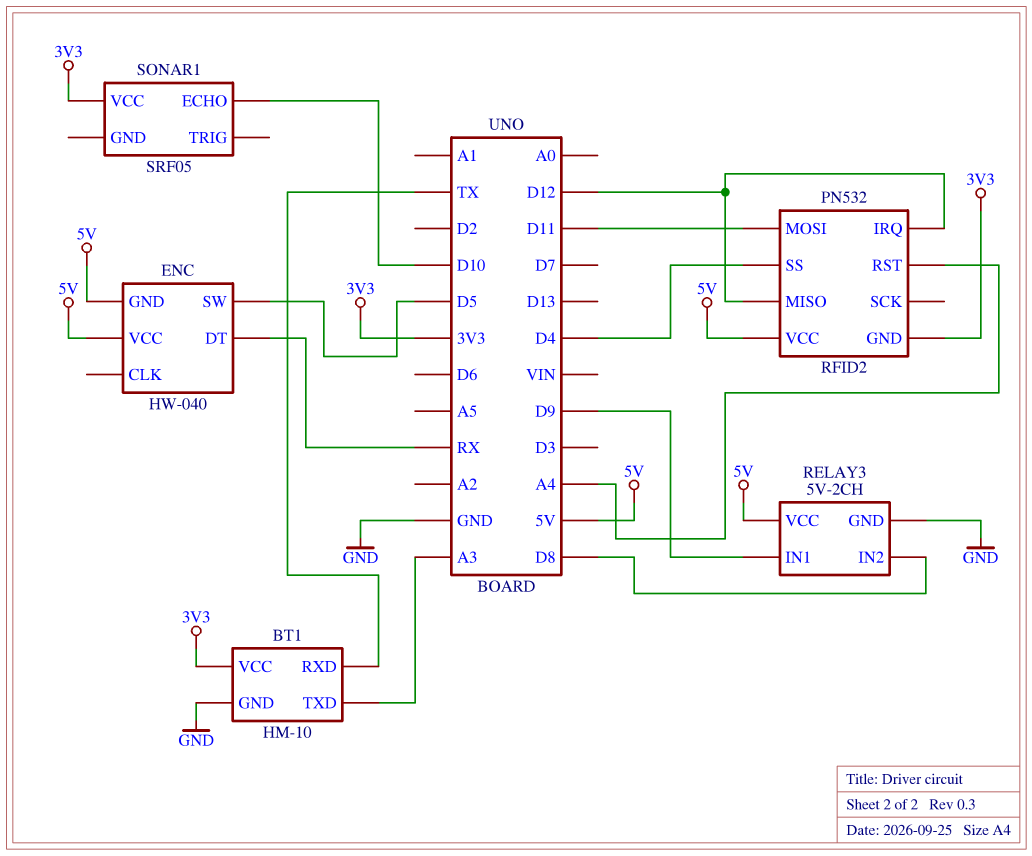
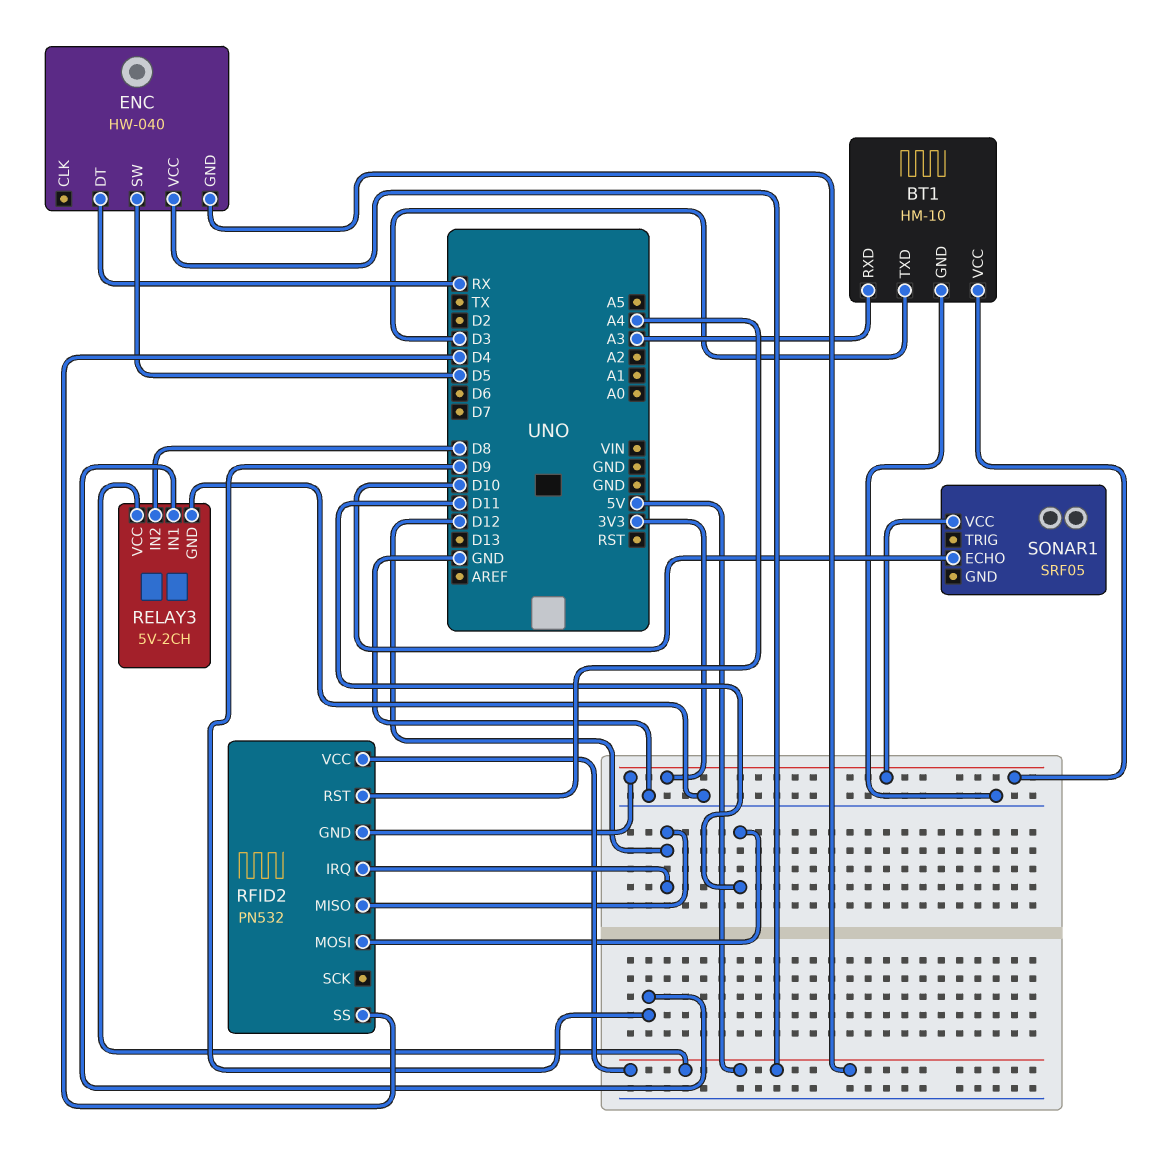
BT1 pin RXD: TX -> A3
BT1 pin TXD: A3 -> D3

